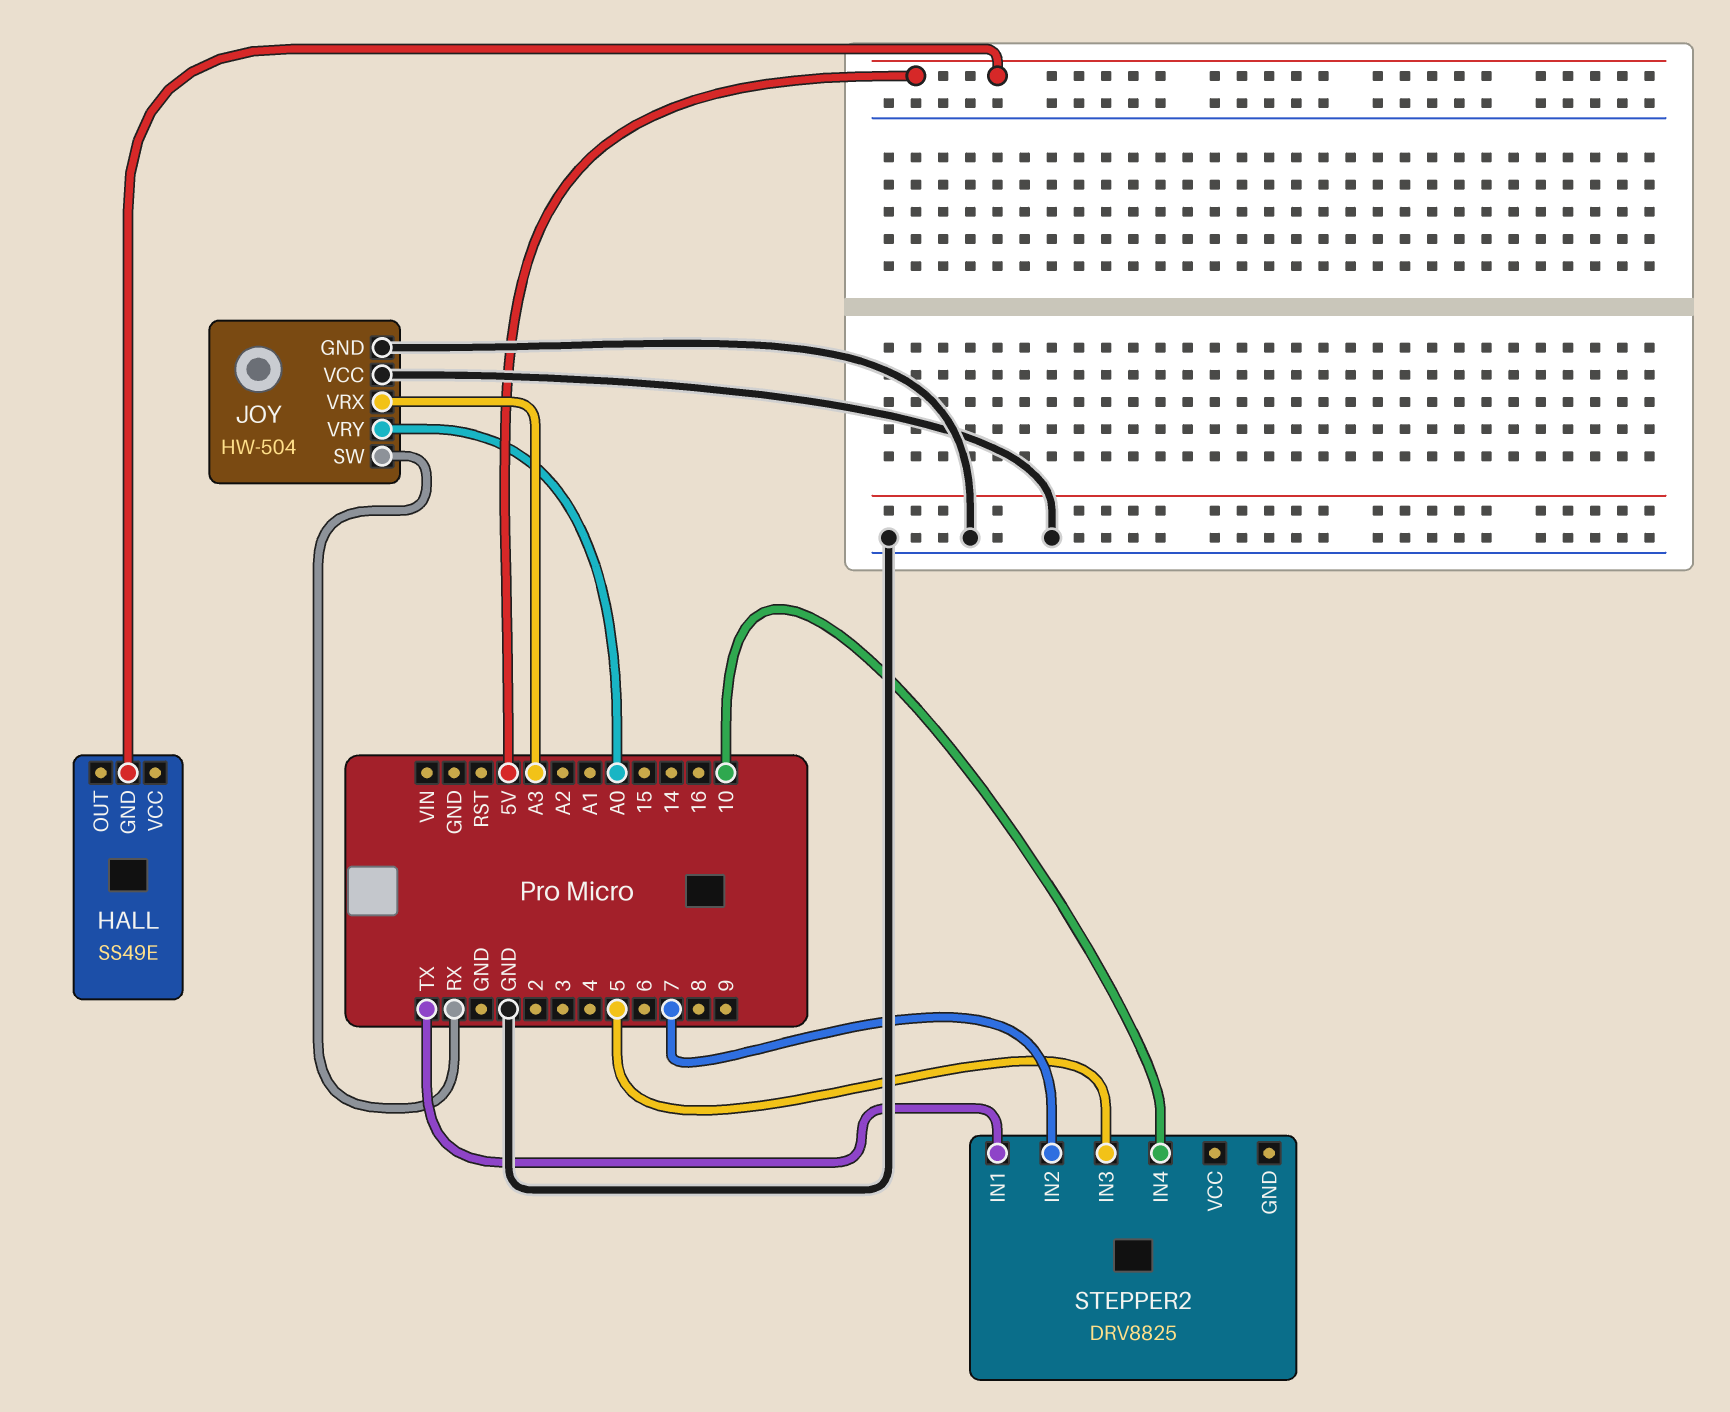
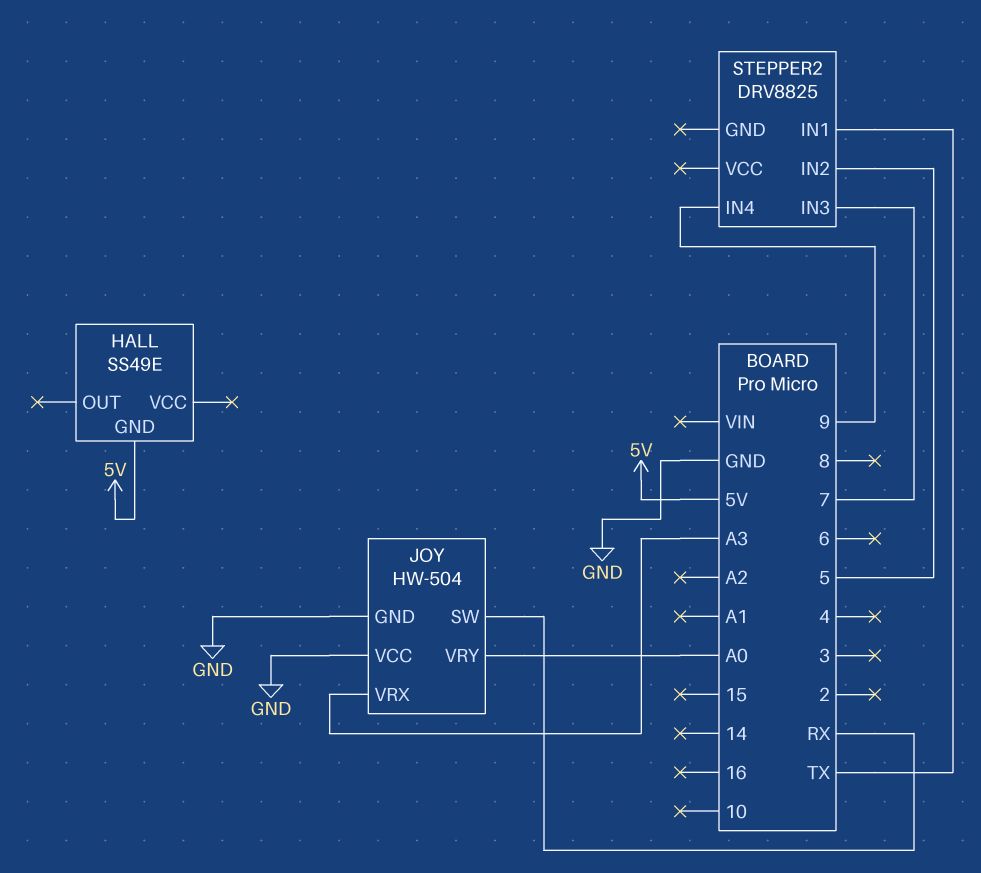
STEPPER2 pin IN2: 7 -> 5
STEPPER2 pin IN3: 5 -> 7
STEPPER2 pin IN4: 10 -> 9

